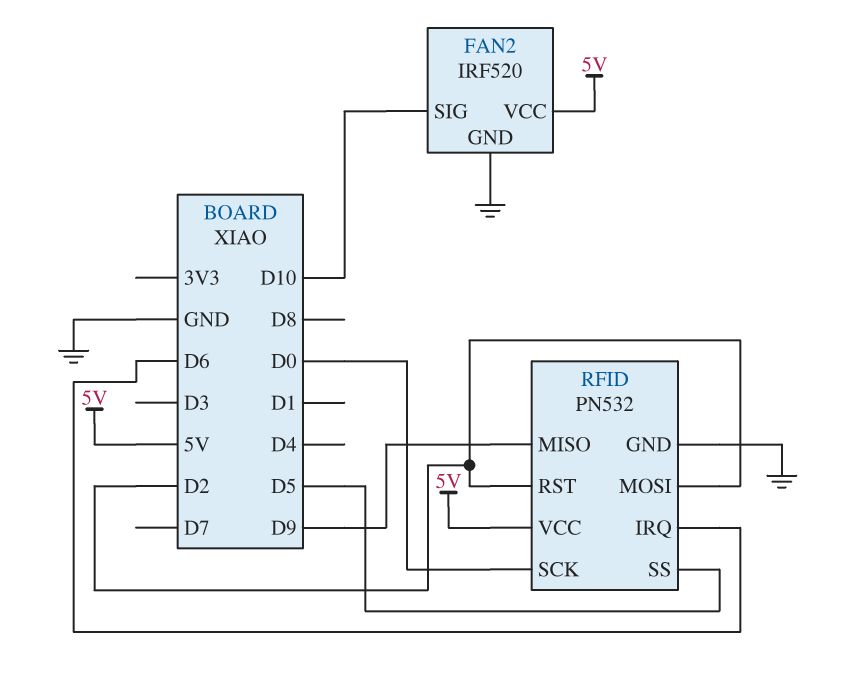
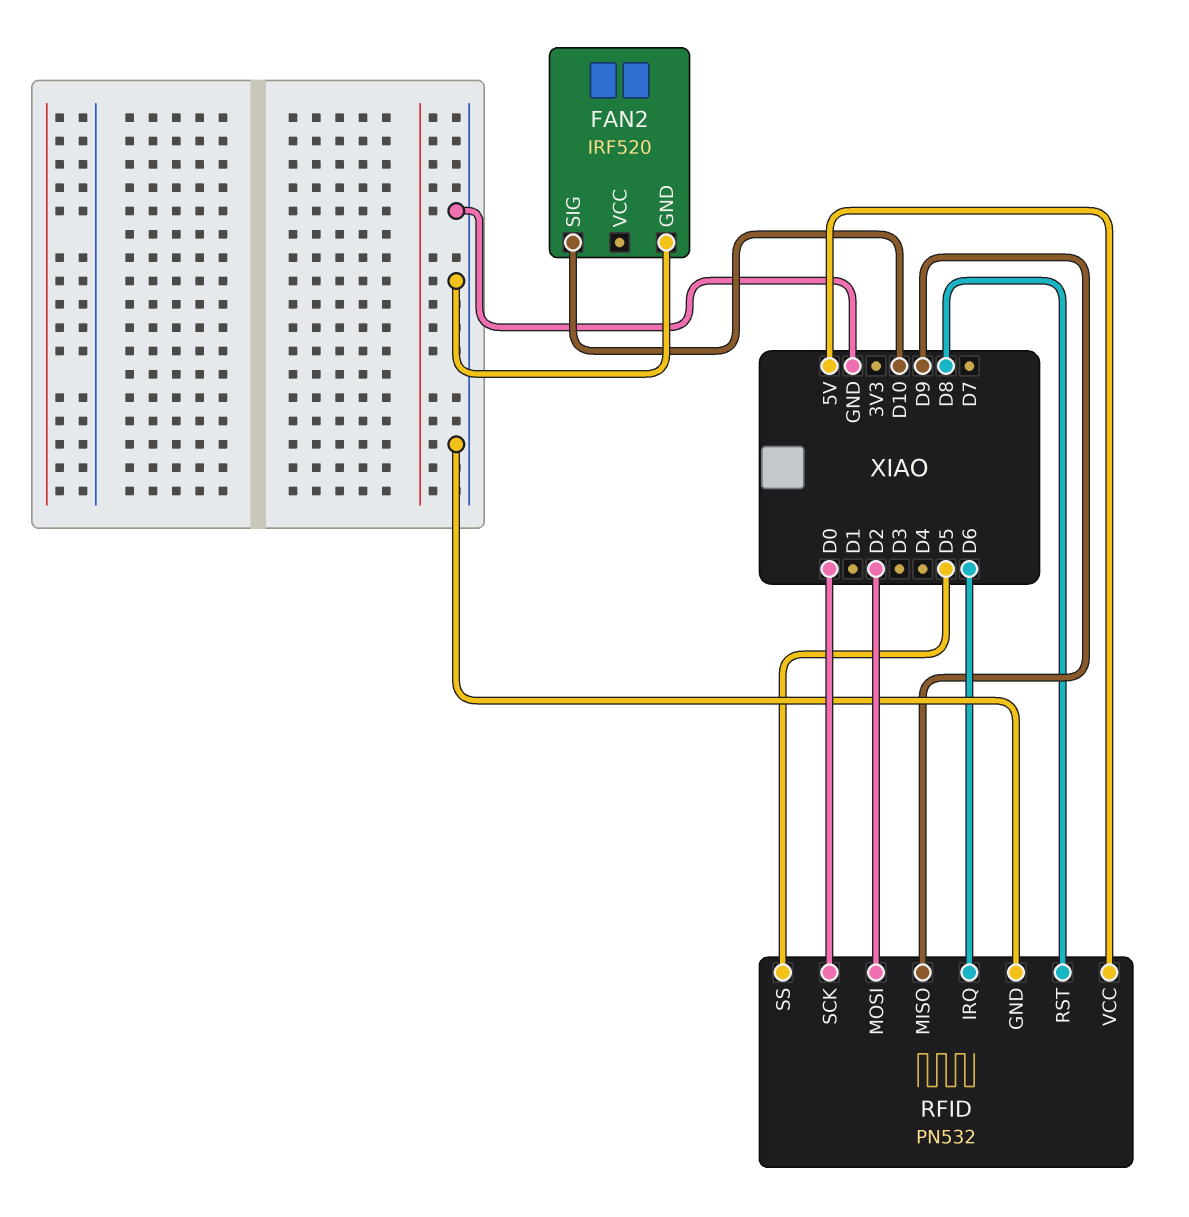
FAN2 pin VCC: 5V -> none
RFID pin RST: D2 -> D8

